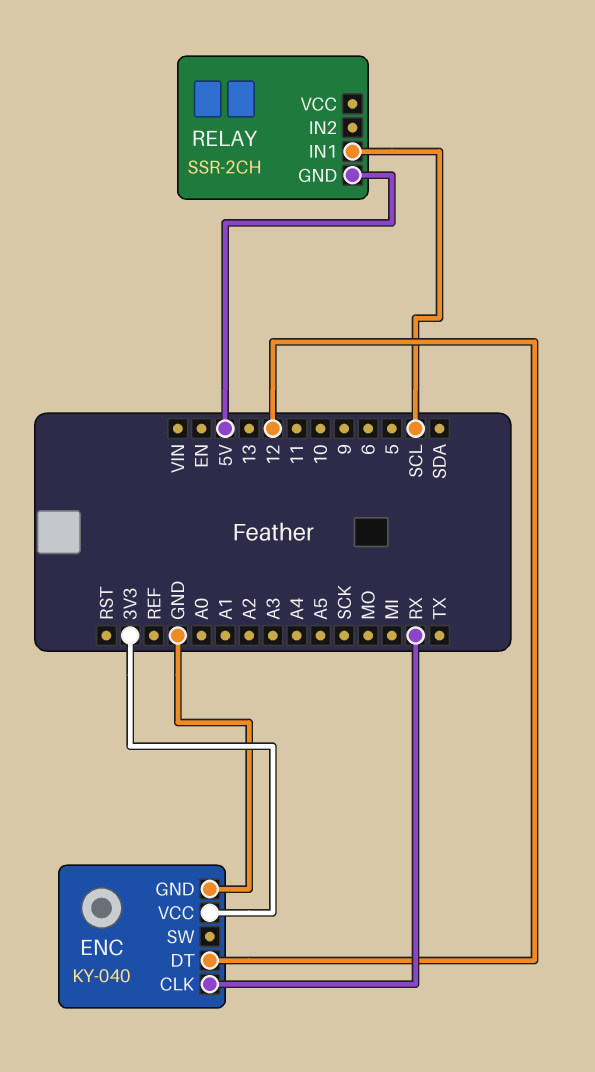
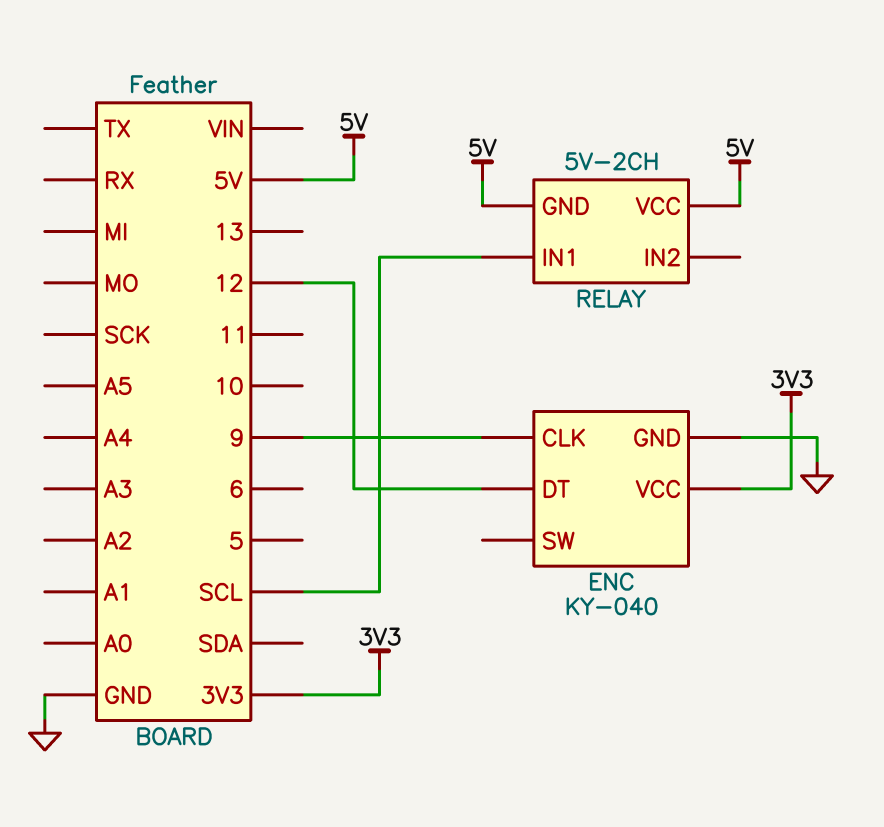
ENC pin CLK: RX -> 9
RELAY: SSR-2CH -> 5V-2CH
RELAY pin VCC: none -> 5V

